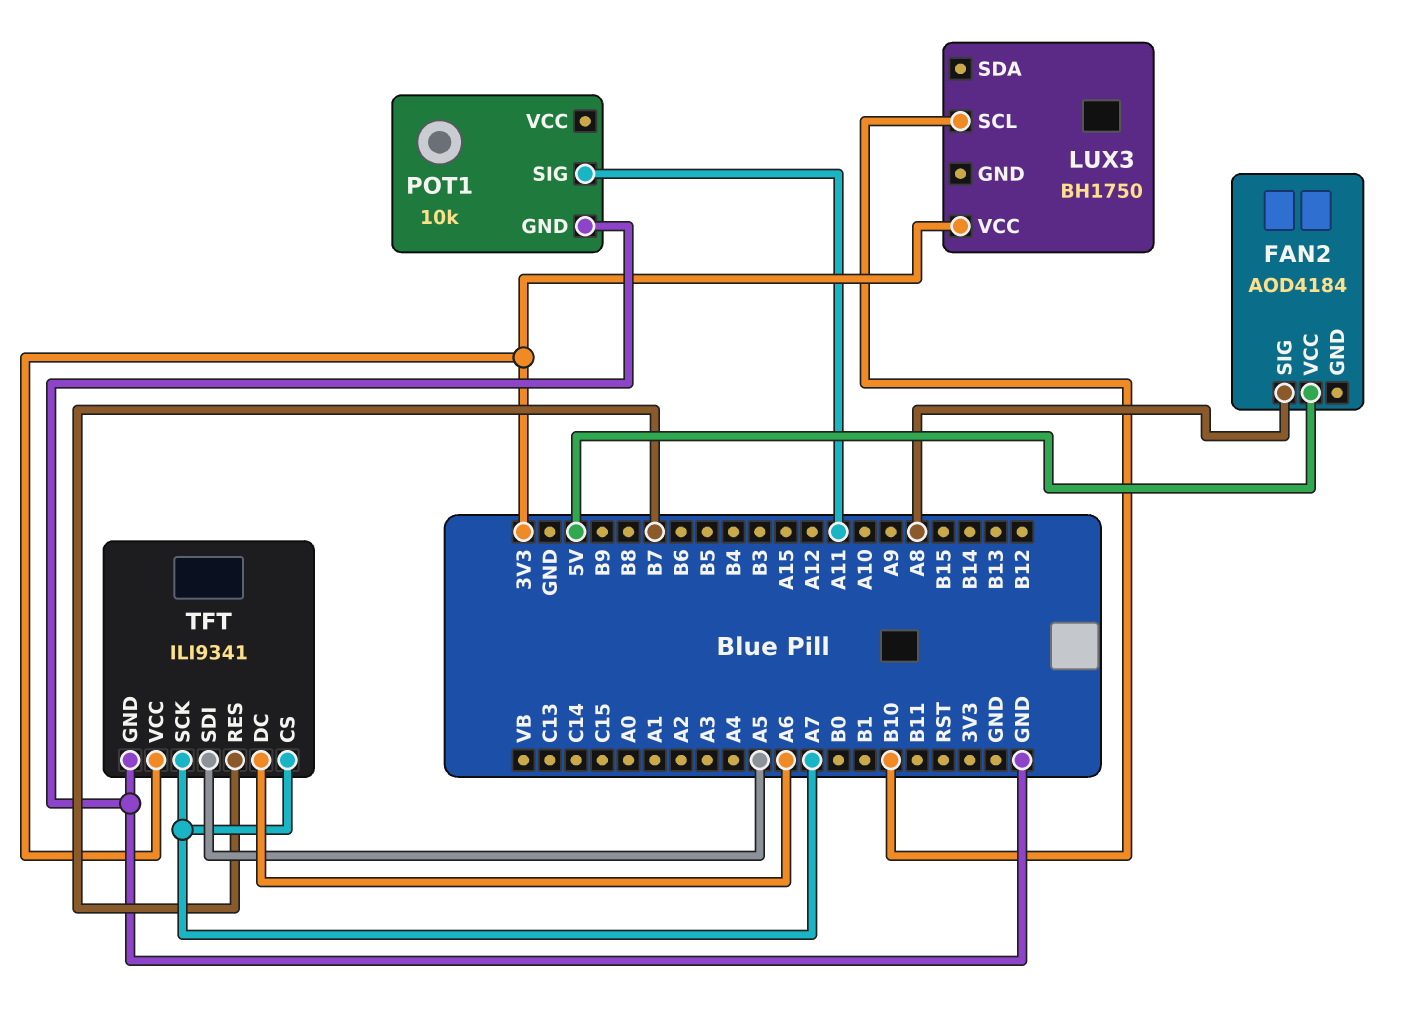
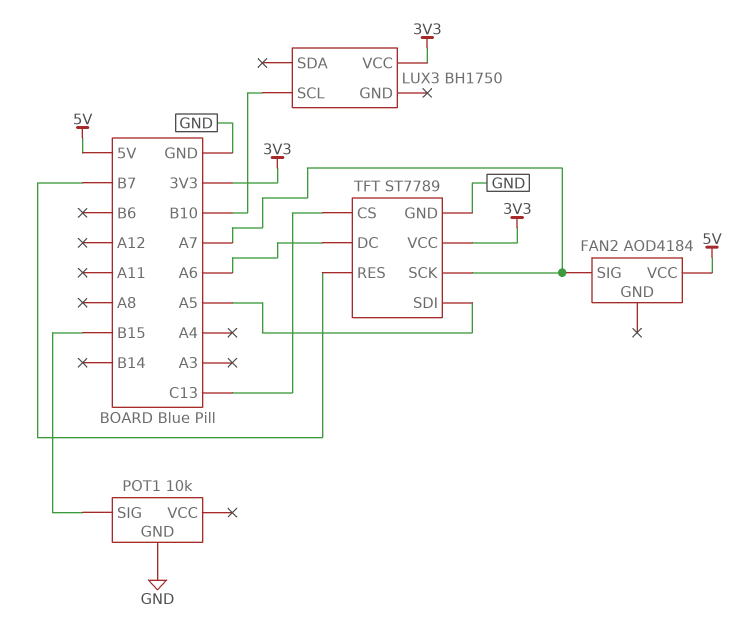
FAN2 pin SIG: A8 -> A7
POT1 pin SIG: A11 -> B15
TFT: ILI9341 -> ST7789
TFT pin CS: A7 -> C13

